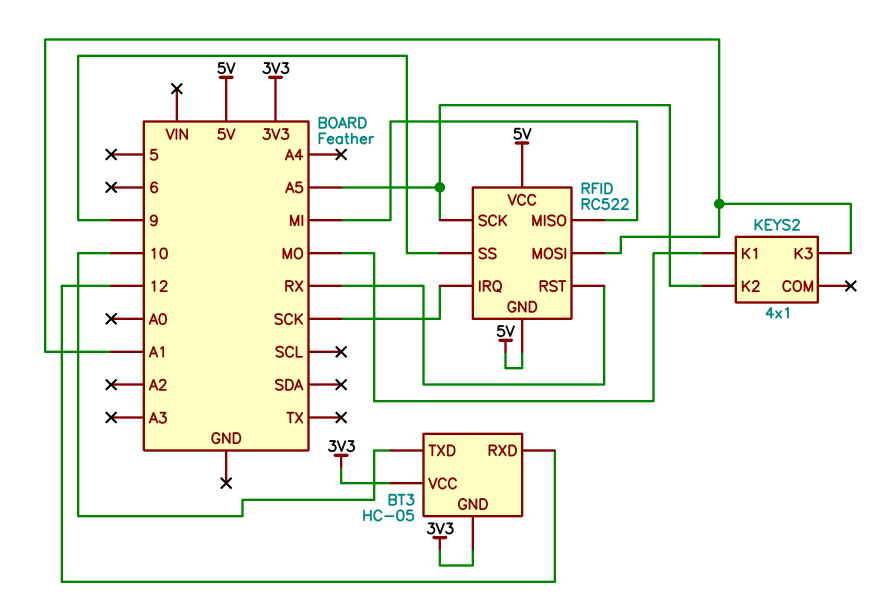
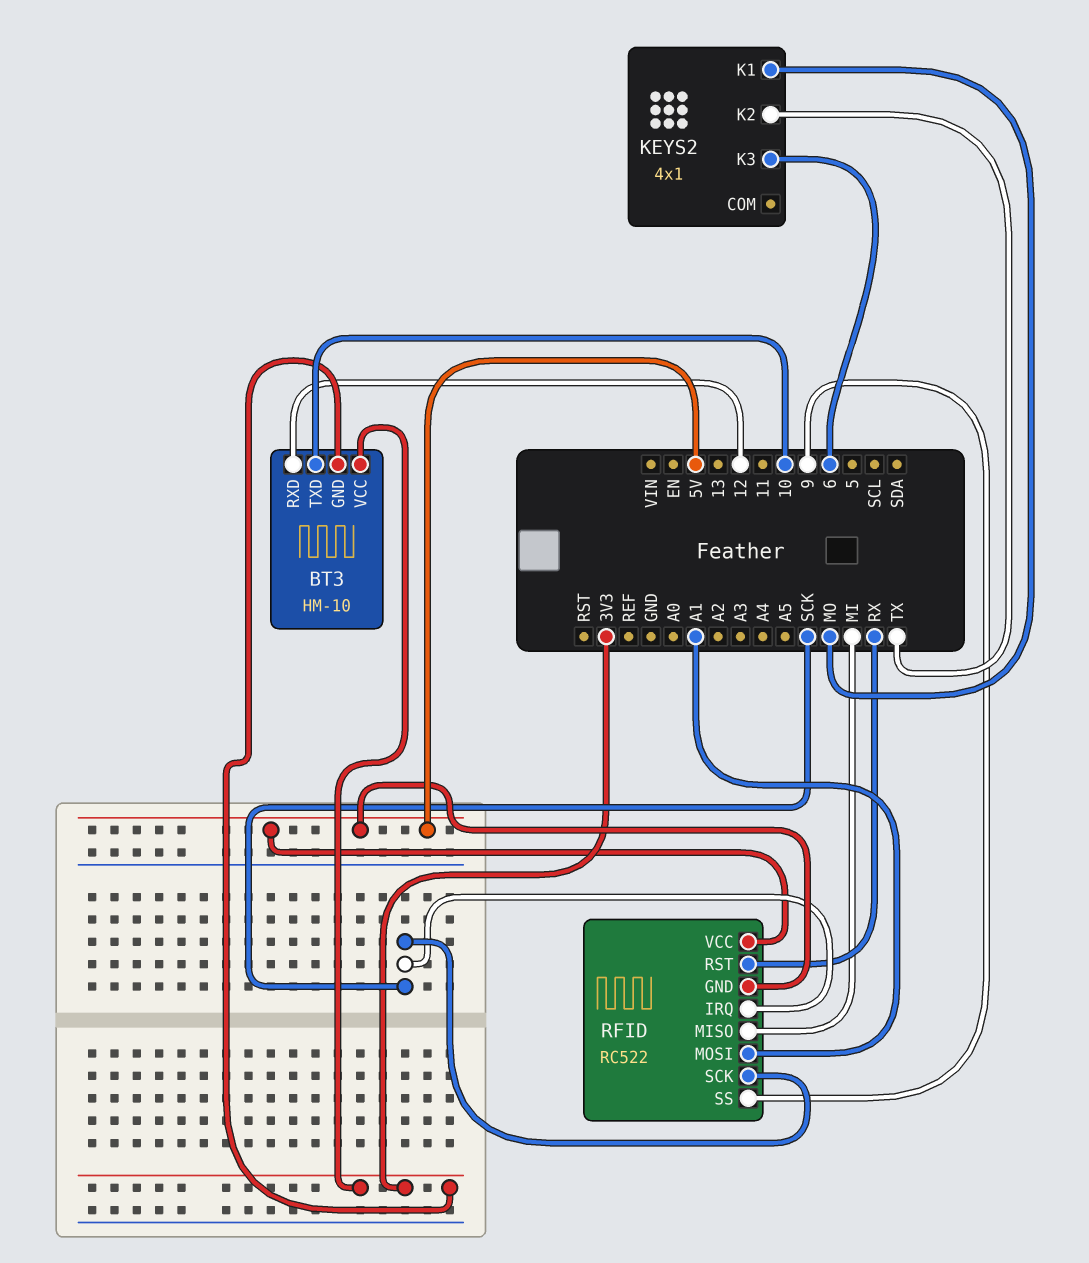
BT3: HC-05 -> HM-10
KEYS2 pin K2: A5 -> TX
KEYS2 pin K3: A1 -> 6
RFID pin SCK: A5 -> SCK

